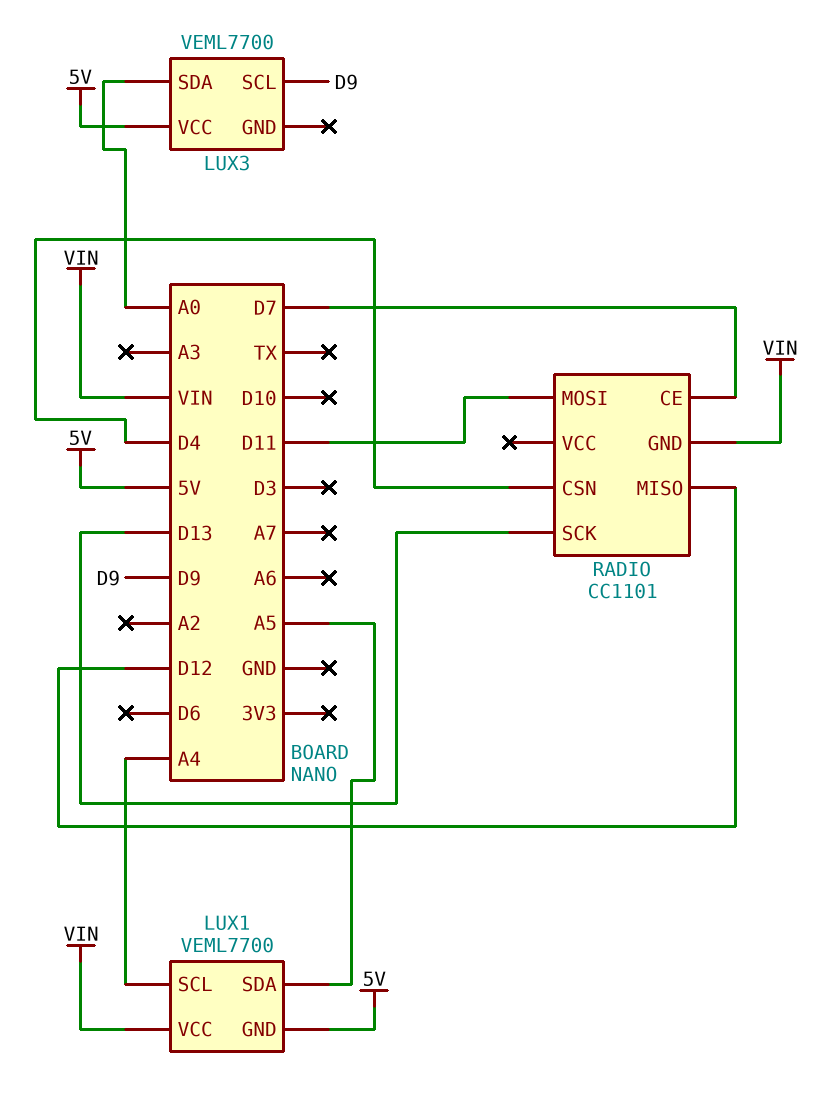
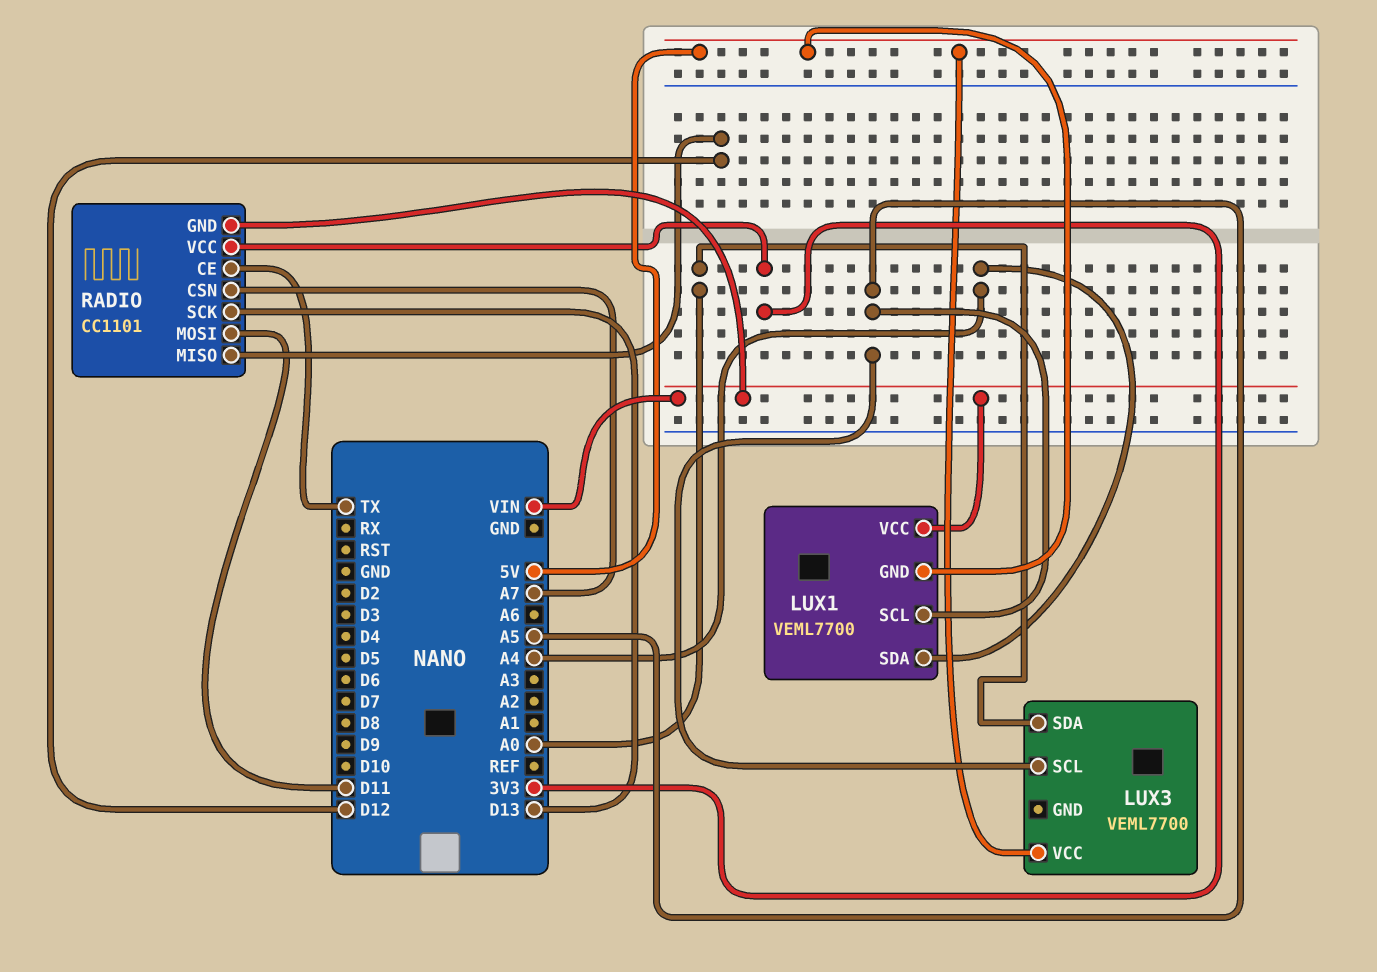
LUX1 pin SCL: A4 -> A5
LUX1 pin SDA: A5 -> A4
LUX3 pin SCL: D9 -> A5
RADIO pin CE: D7 -> TX
RADIO pin CSN: D4 -> A7
RADIO pin VCC: none -> 3V3

